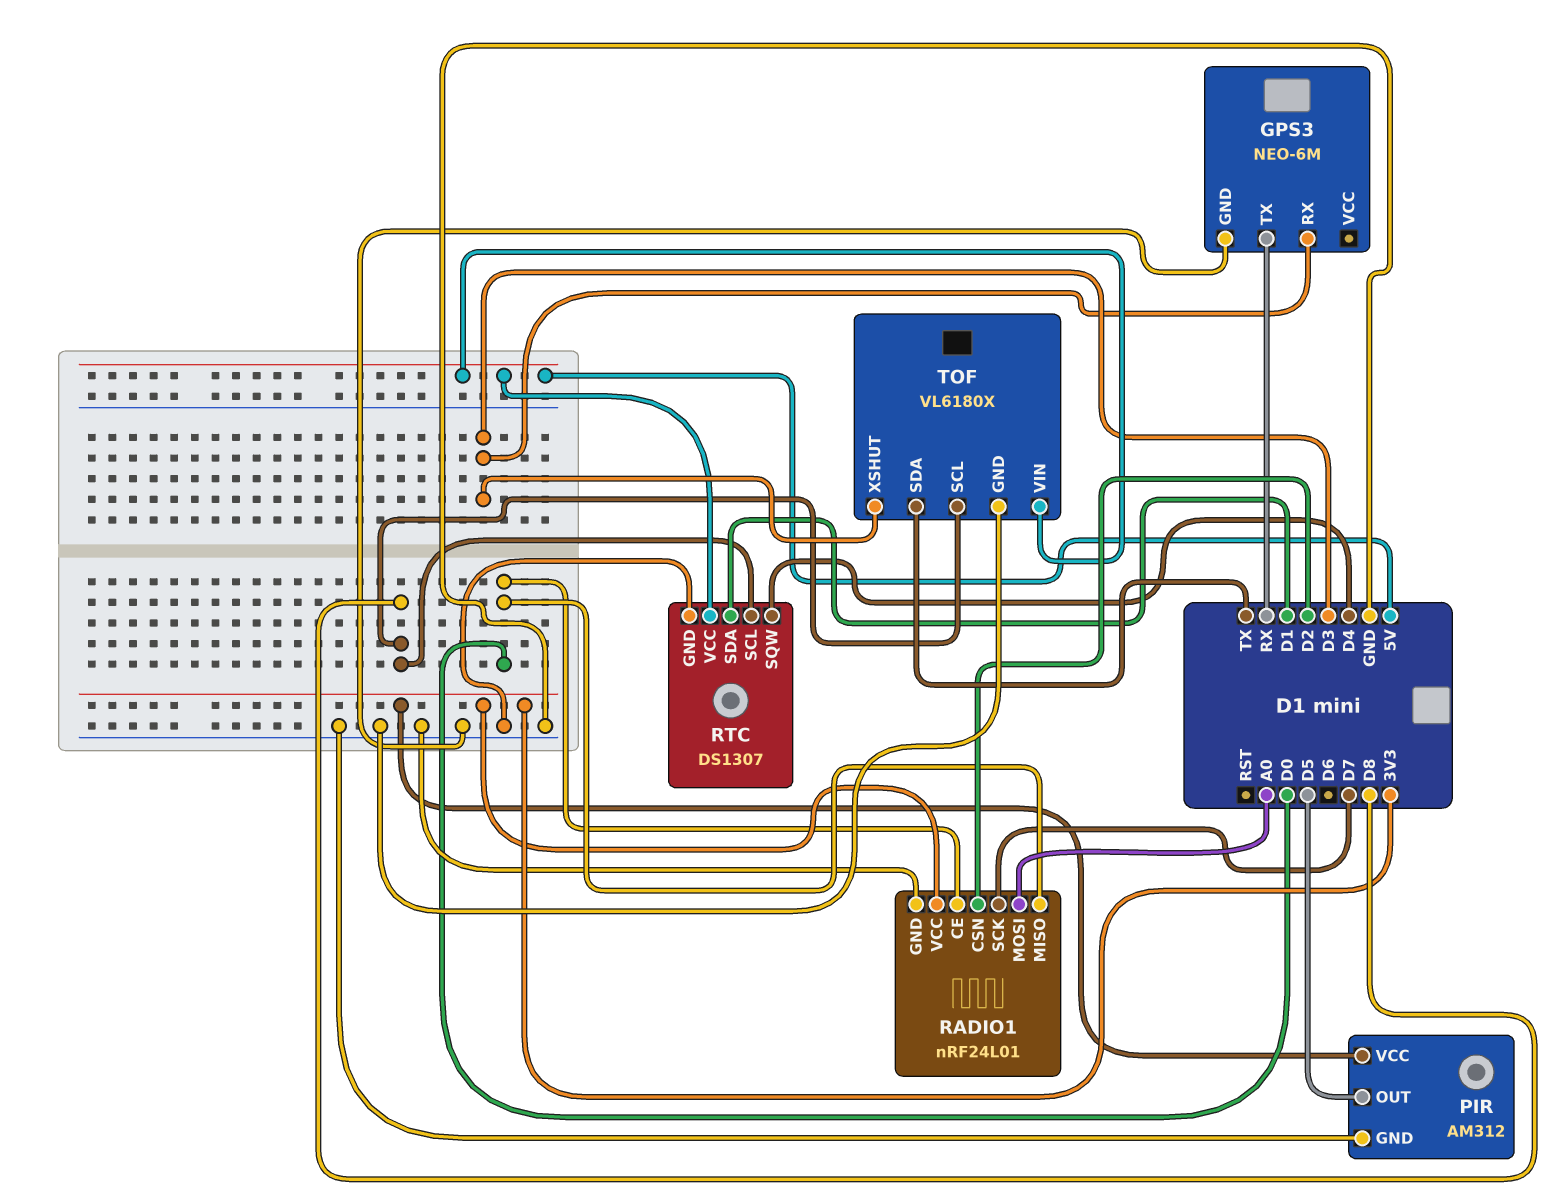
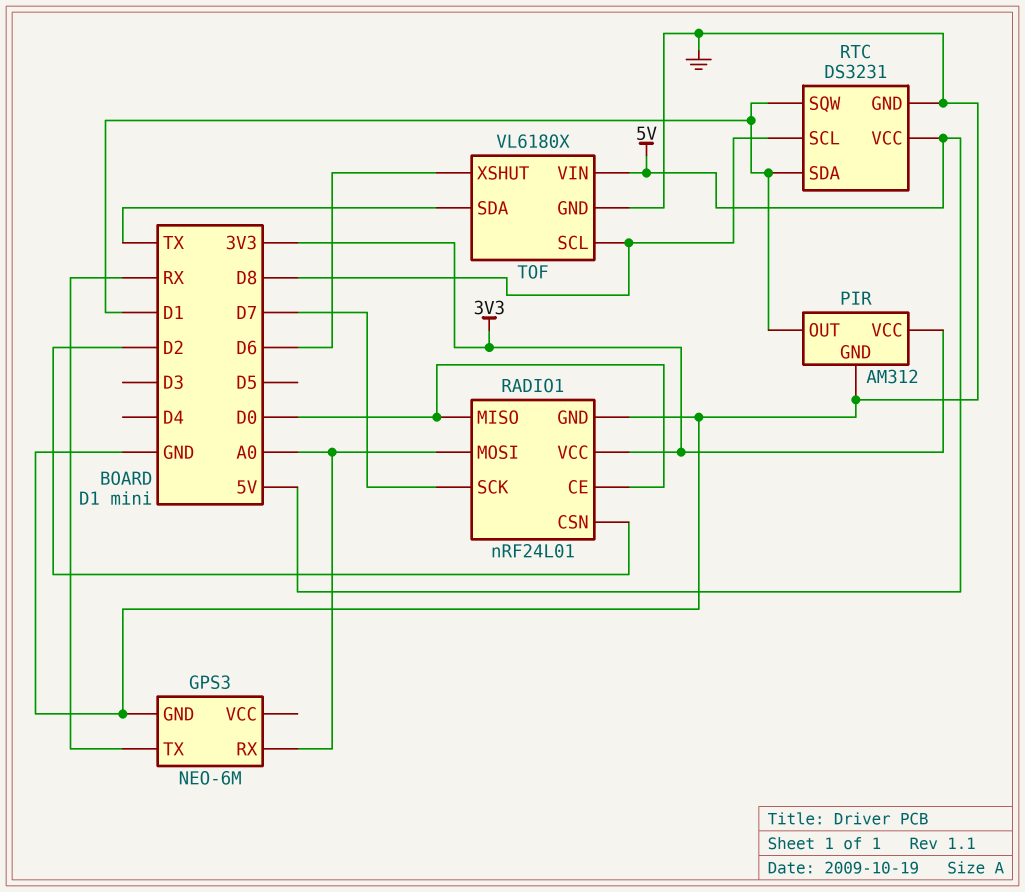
GPS3 pin RX: D3 -> A0
PIR pin OUT: D5 -> D1
RTC: DS1307 -> DS3231
RTC pin SQW: D4 -> D1
TOF pin XSHUT: D3 -> D6

